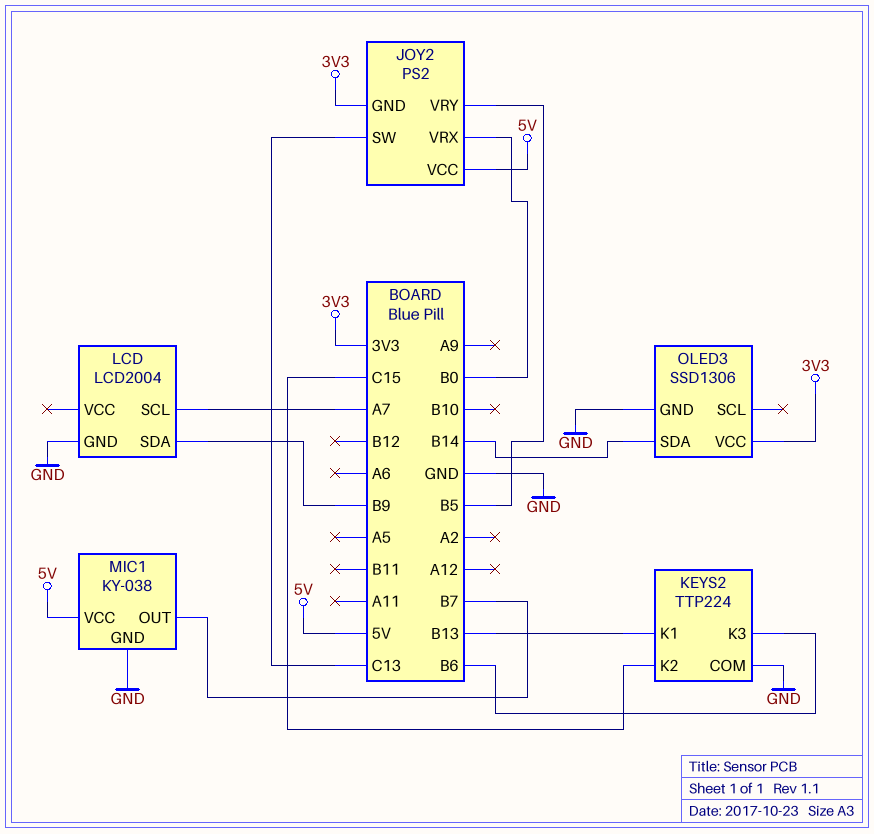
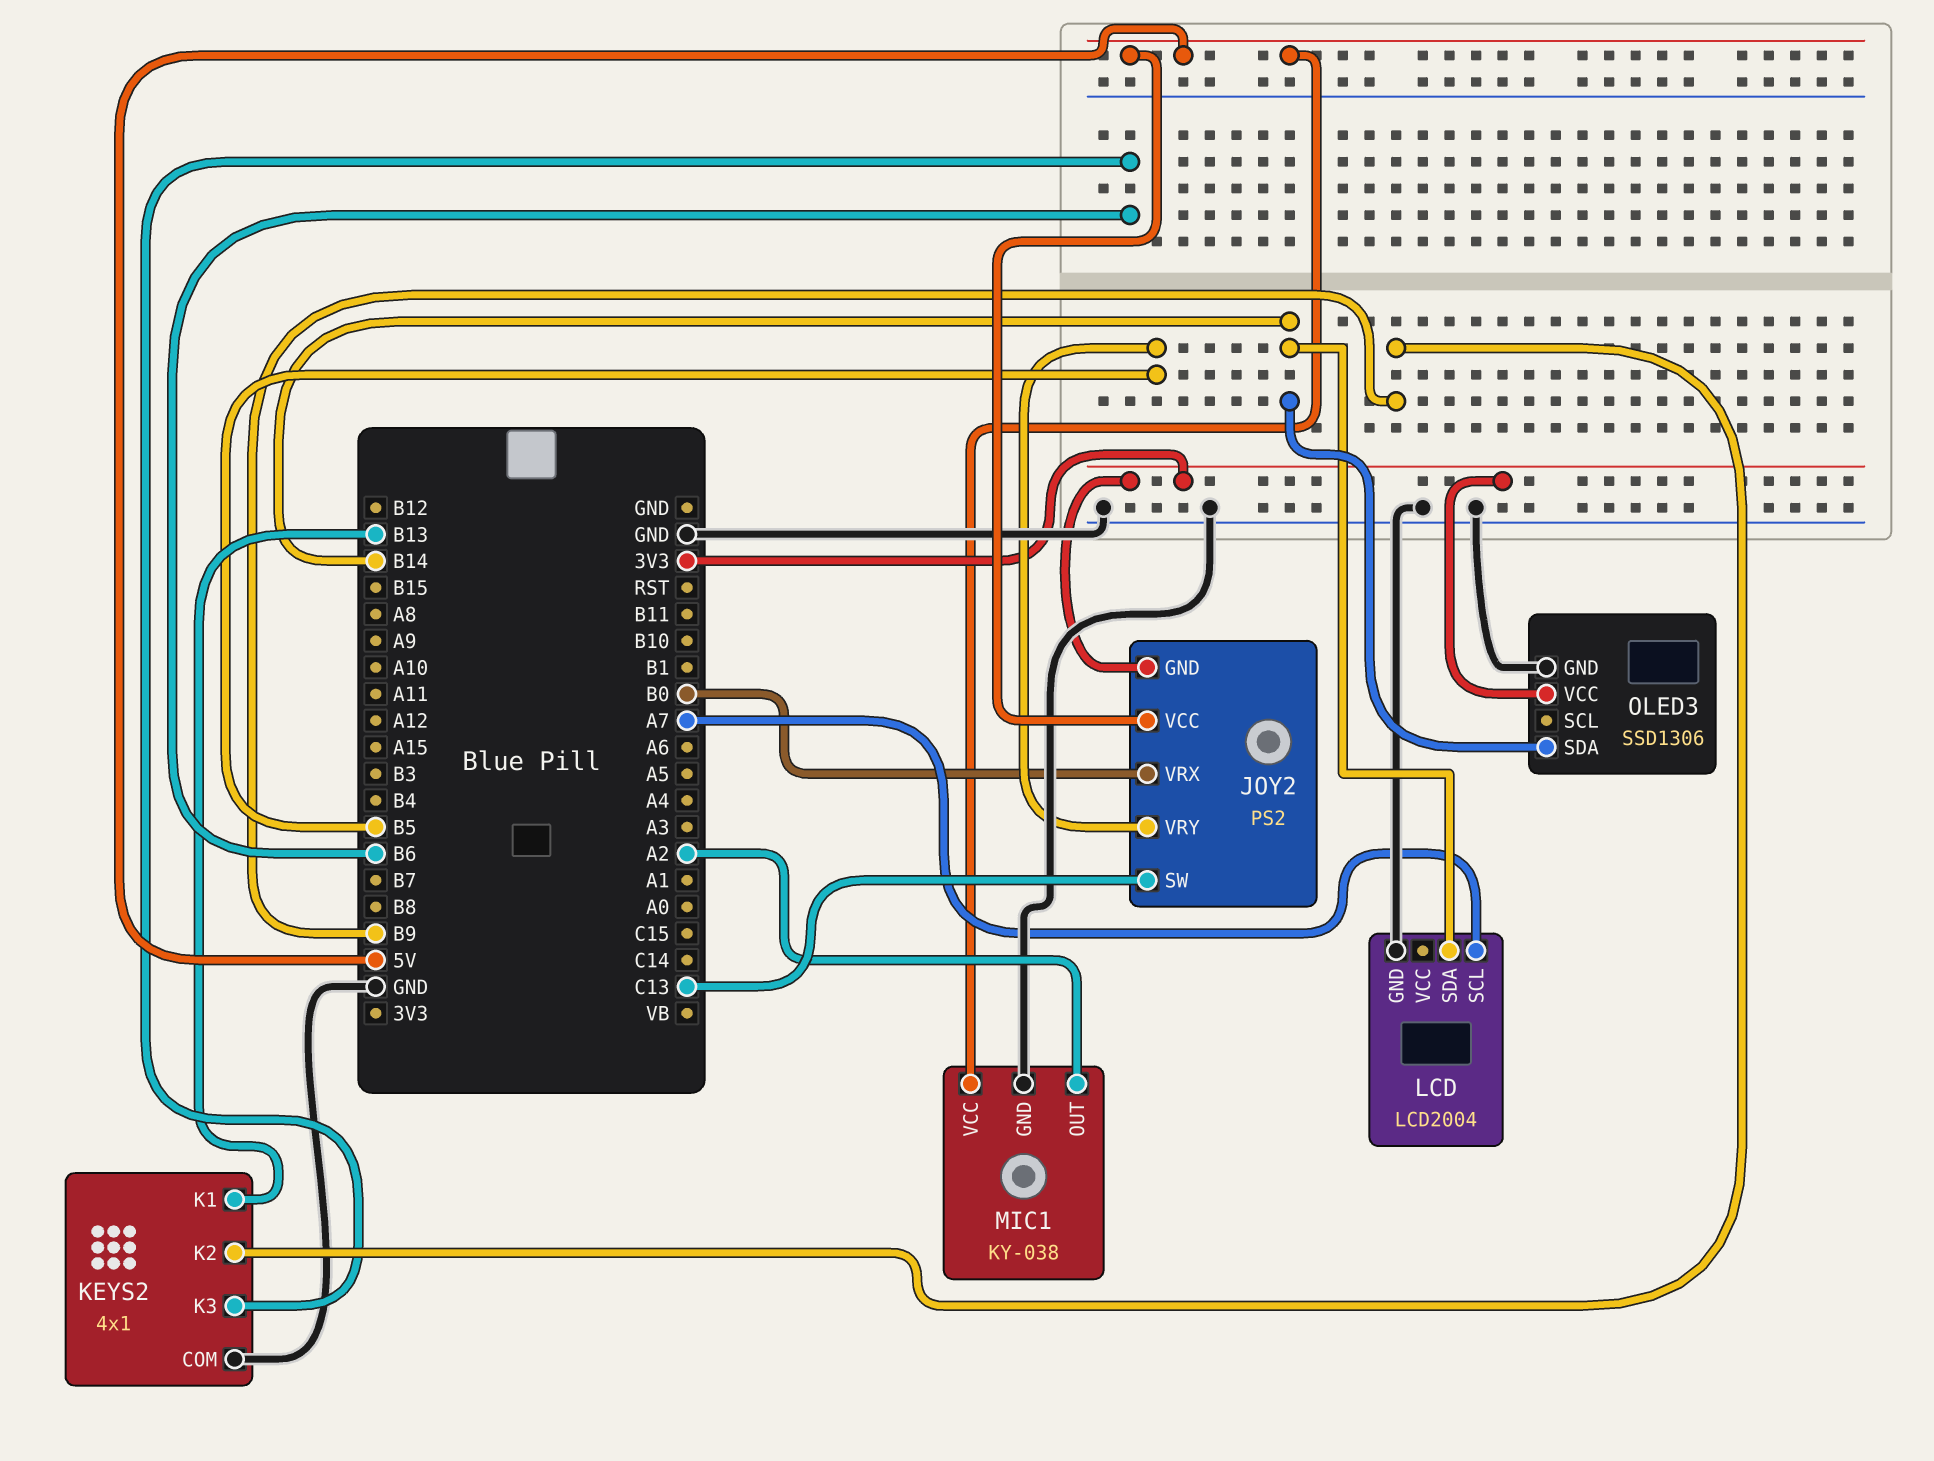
KEYS2: TTP224 -> 4x1
KEYS2 pin K2: C15 -> B9
LCD pin SDA: B9 -> B14
MIC1 pin OUT: B7 -> A2

